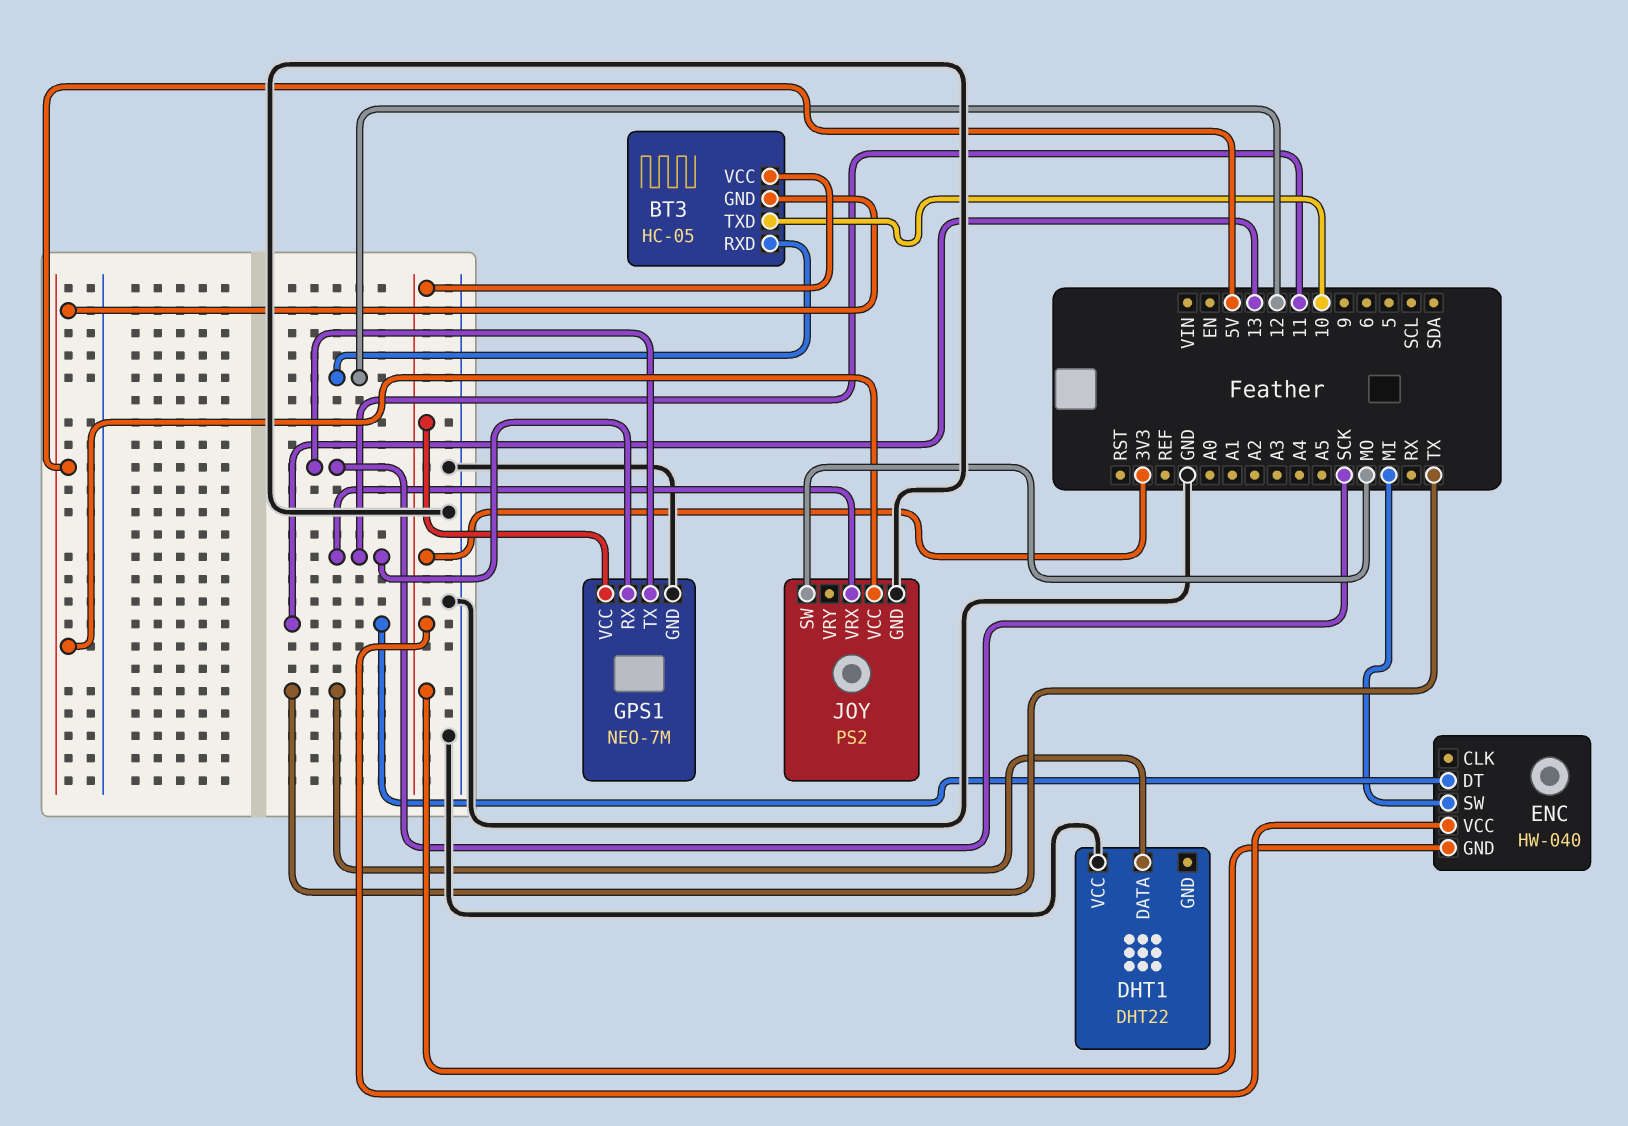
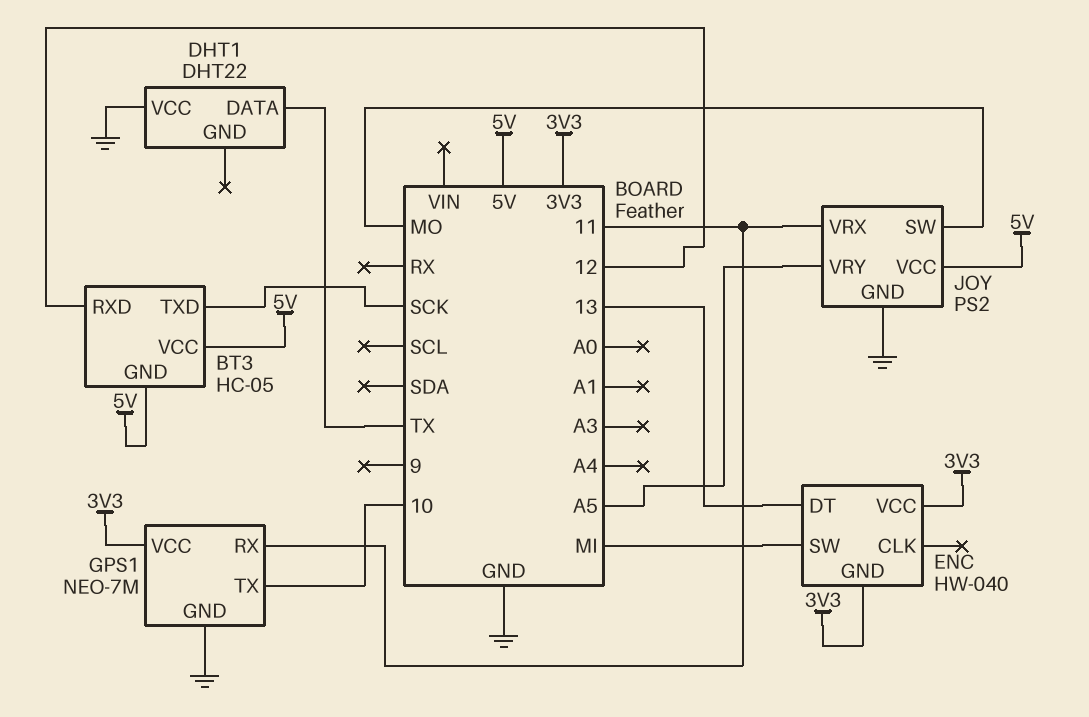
BT3 pin TXD: 10 -> SCK
BT3 pin VCC: 3V3 -> 5V
GPS1 pin TX: SCK -> 10
JOY pin VRY: none -> A5

